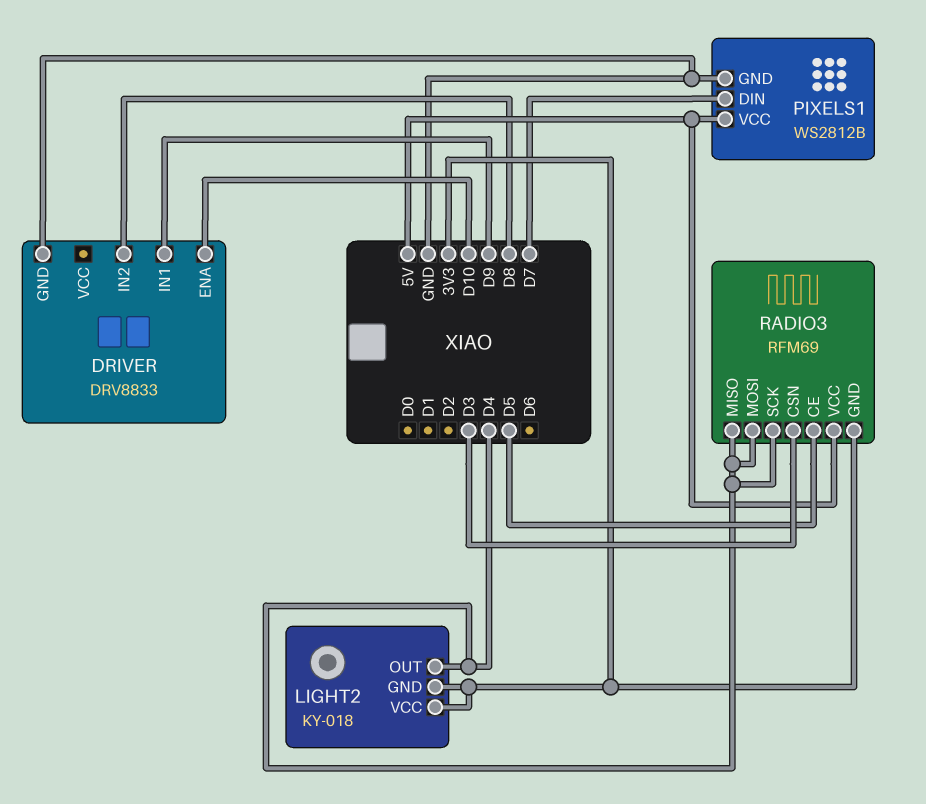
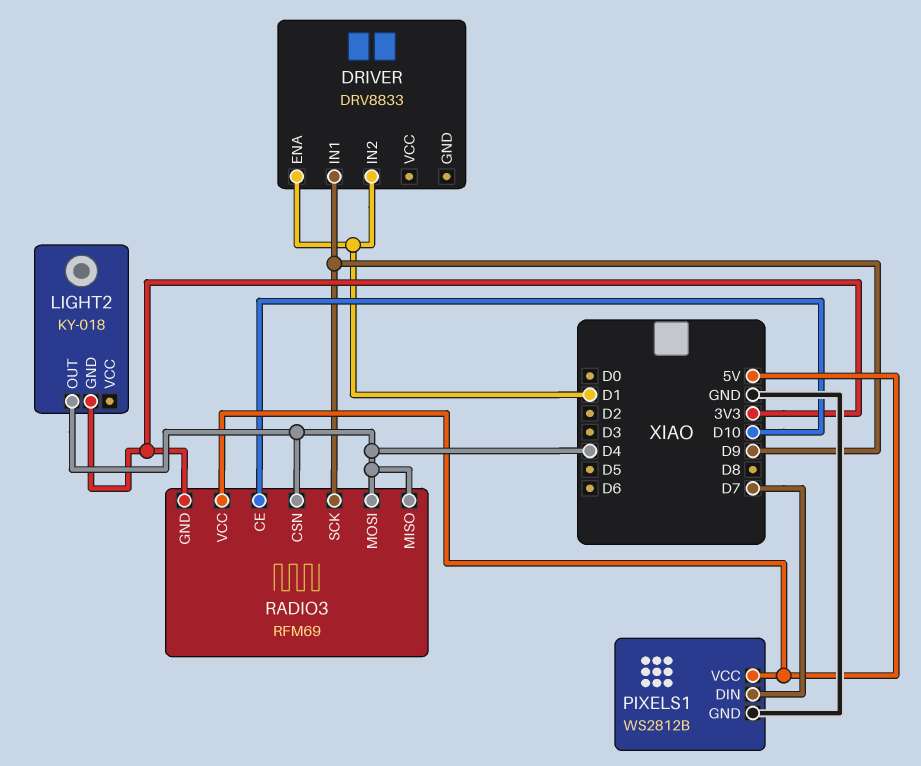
DRIVER pin ENA: D10 -> D1
DRIVER pin GND: GND -> none
DRIVER pin IN2: D8 -> D1
LIGHT2 pin VCC: 3V3 -> none
RADIO3 pin CE: D5 -> D10
RADIO3 pin CSN: D3 -> D4
RADIO3 pin SCK: D4 -> D9

